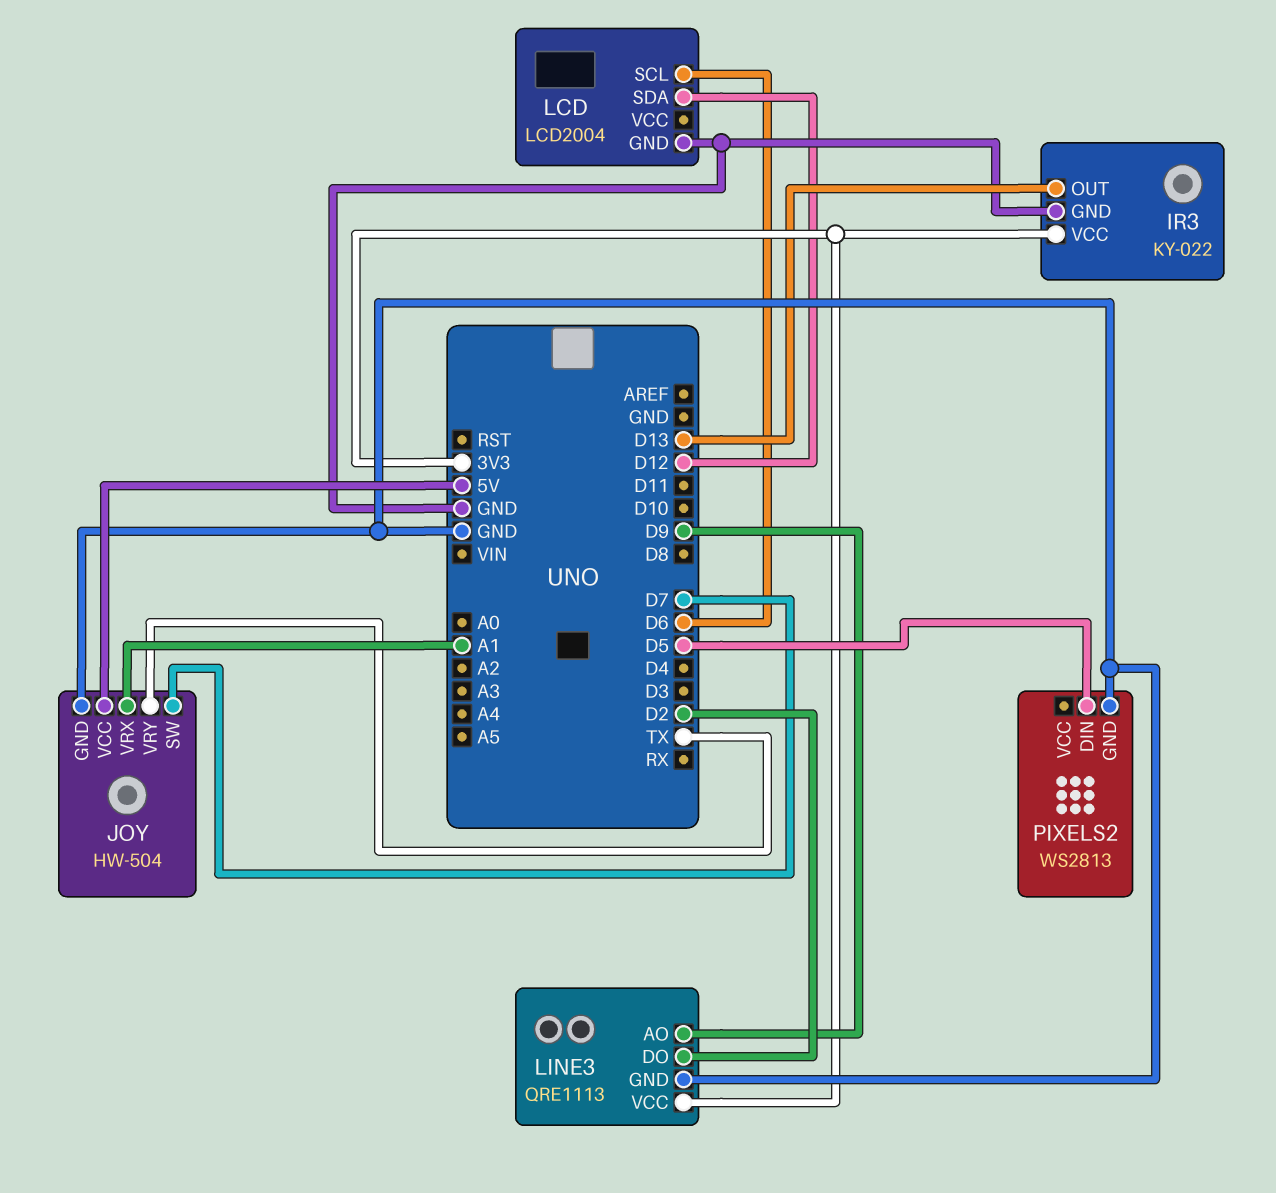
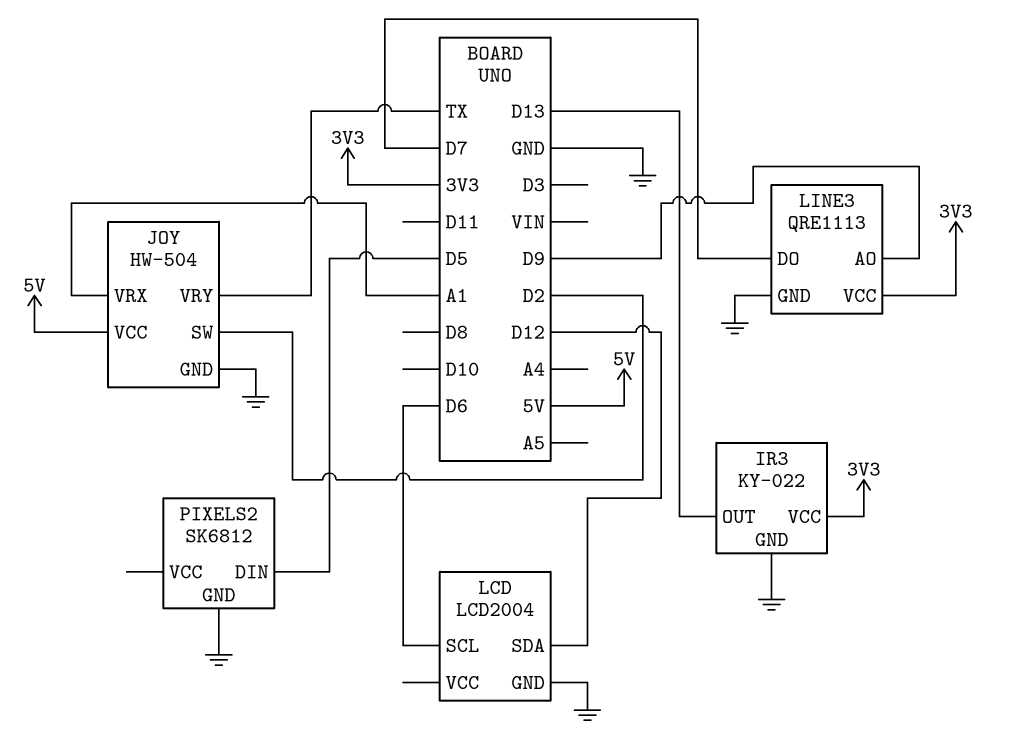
JOY pin SW: D7 -> D2
LINE3 pin DO: D2 -> D7
PIXELS2: WS2813 -> SK6812

